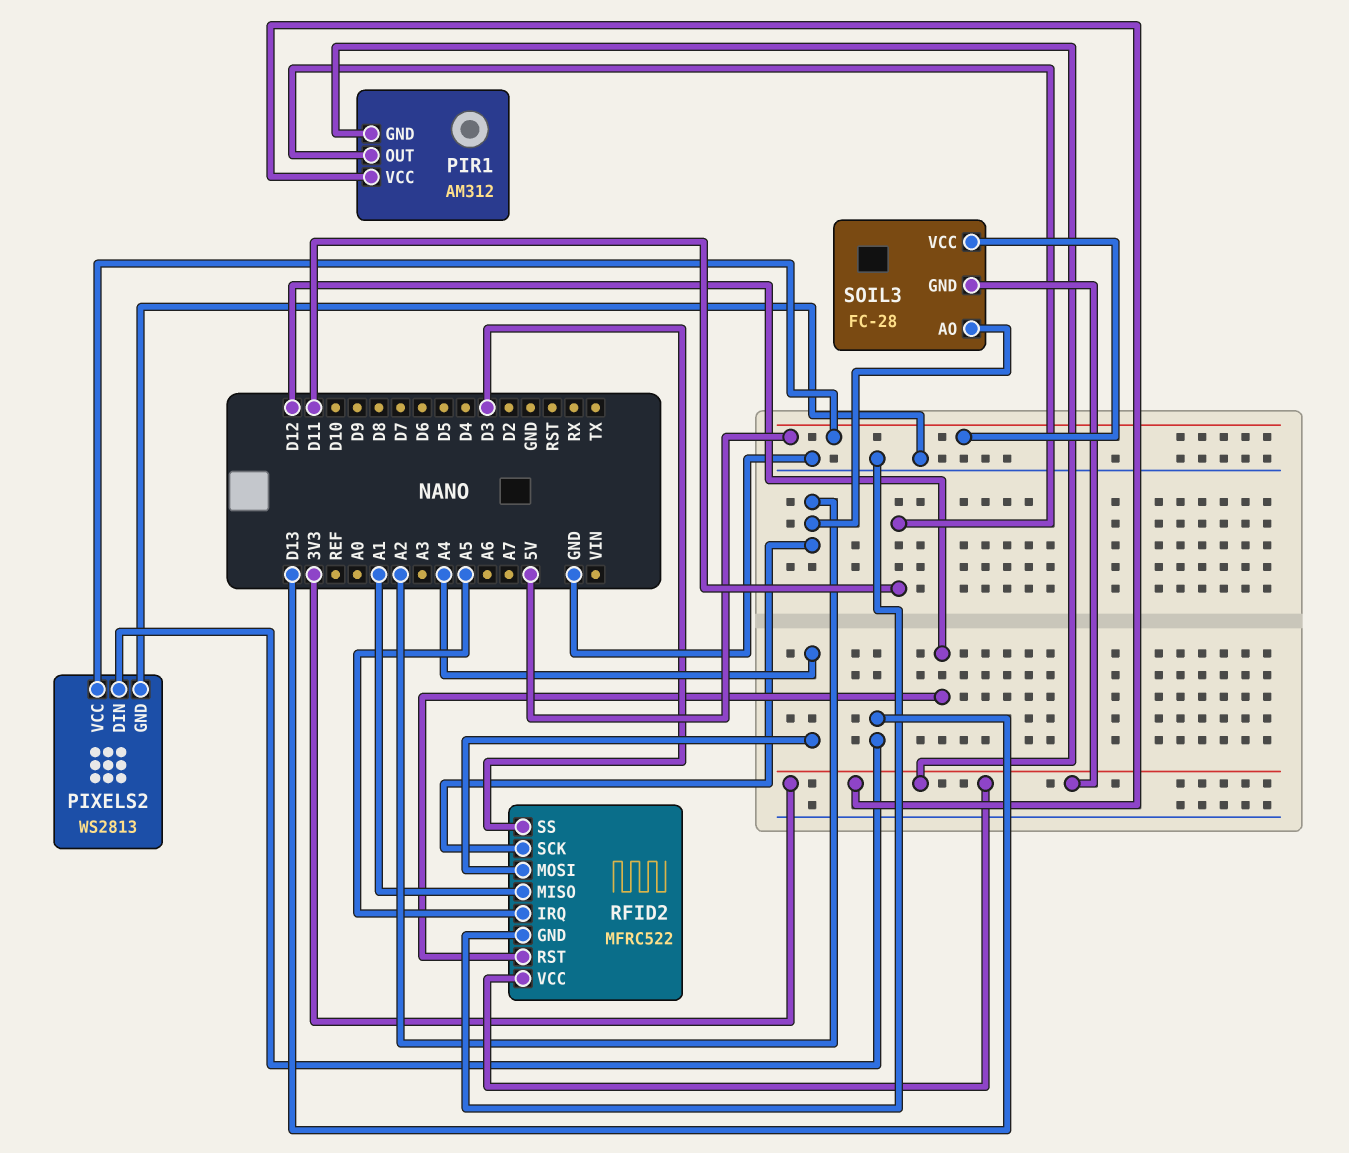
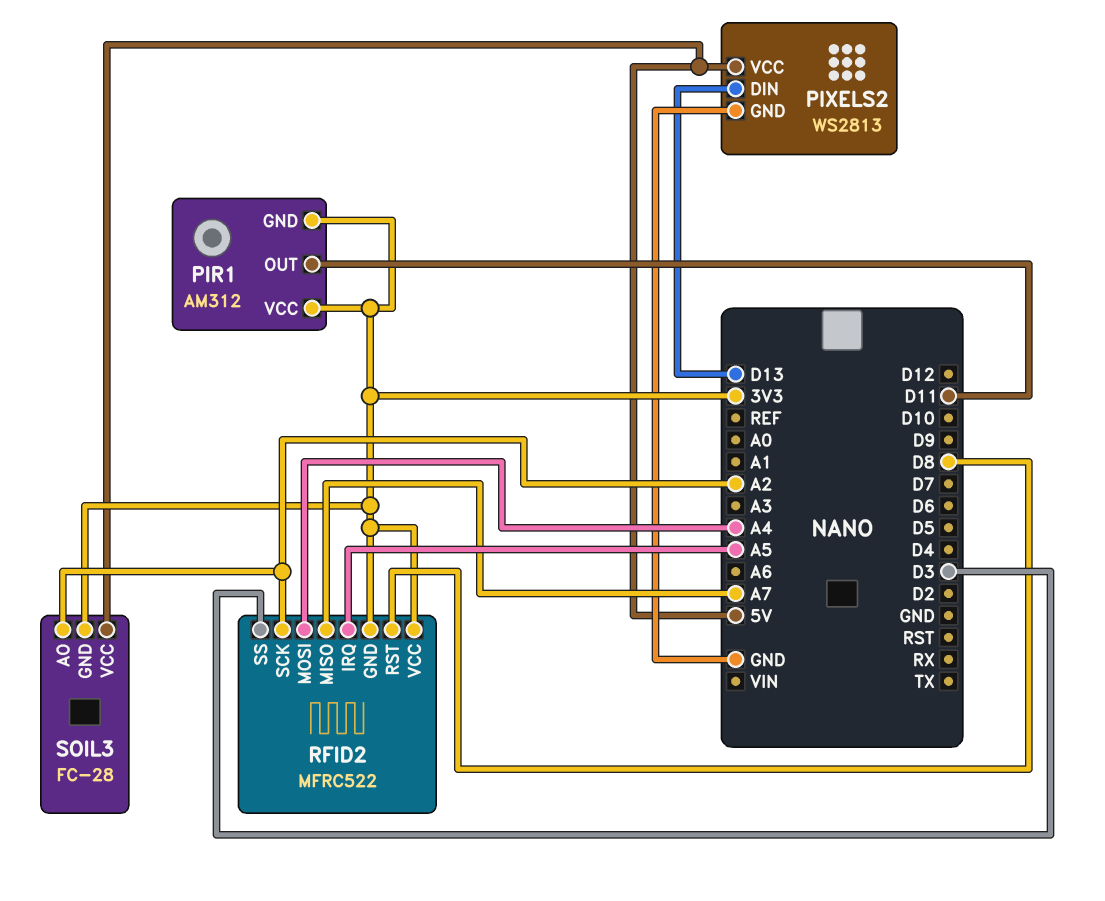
RFID2 pin GND: GND -> 3V3
RFID2 pin MISO: A1 -> A7
RFID2 pin RST: D12 -> D8

